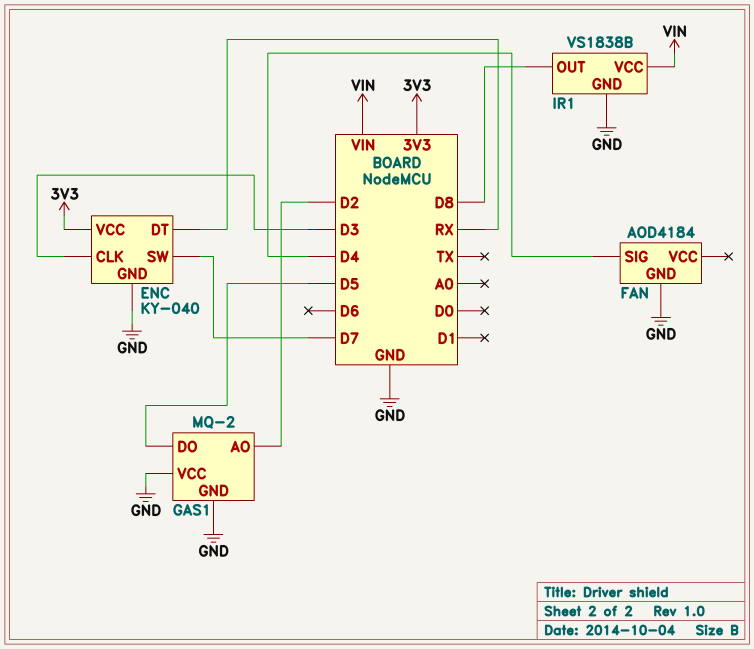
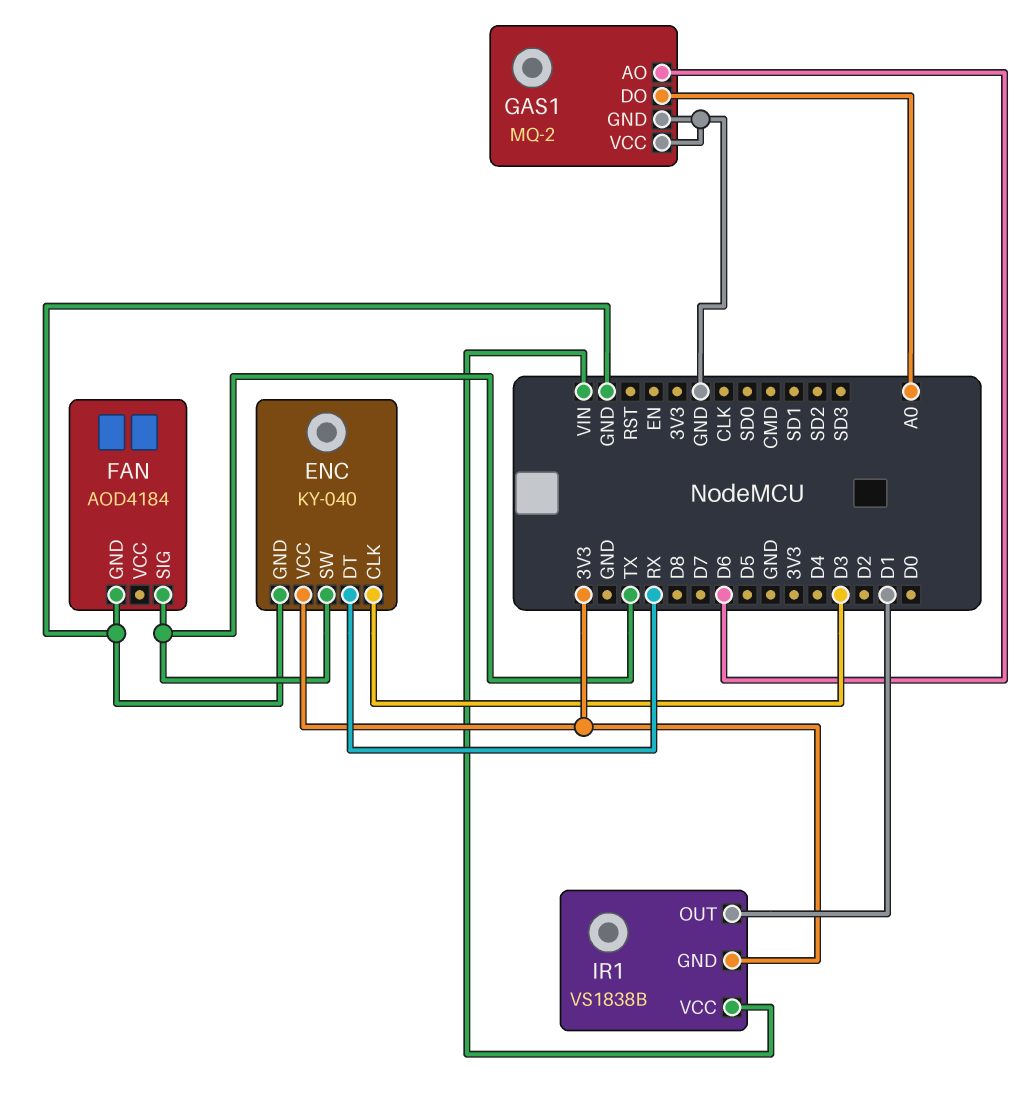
ENC pin SW: D7 -> TX
FAN pin SIG: D4 -> TX
GAS1 pin AO: D2 -> D6
GAS1 pin DO: D5 -> A0
IR1 pin GND: GND -> 3V3
IR1 pin OUT: D8 -> D1

